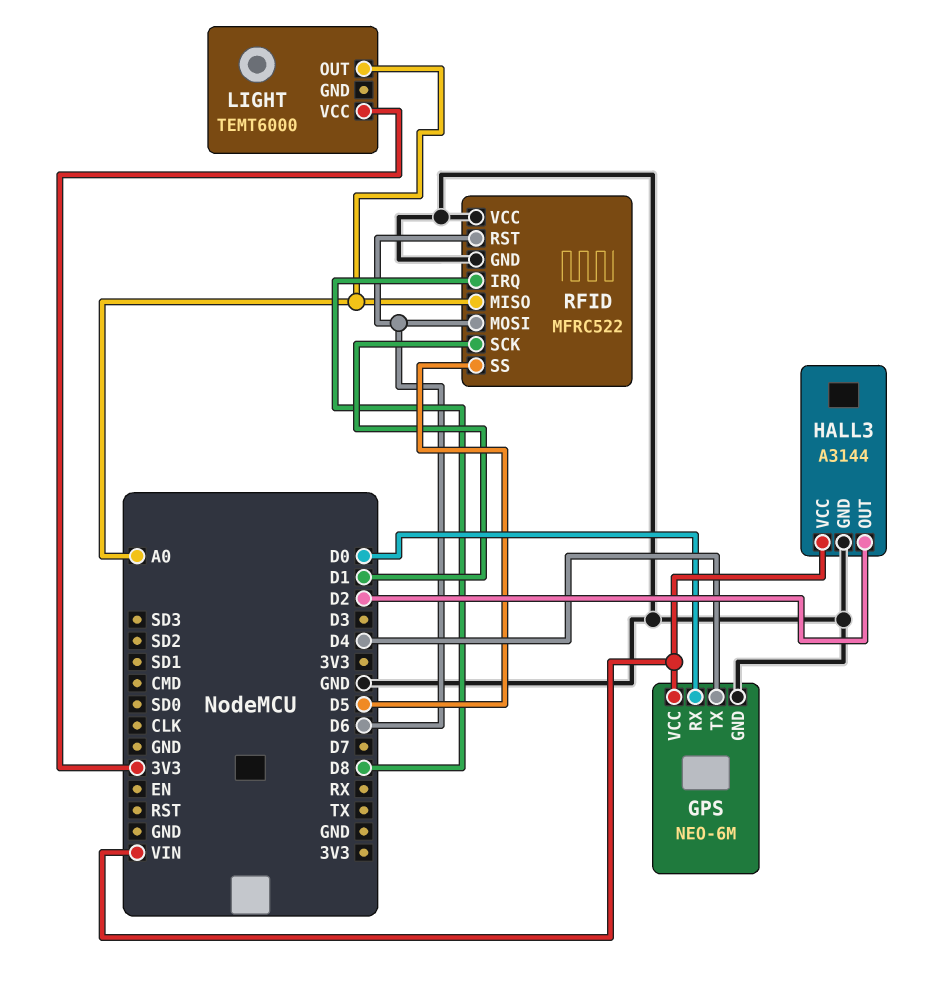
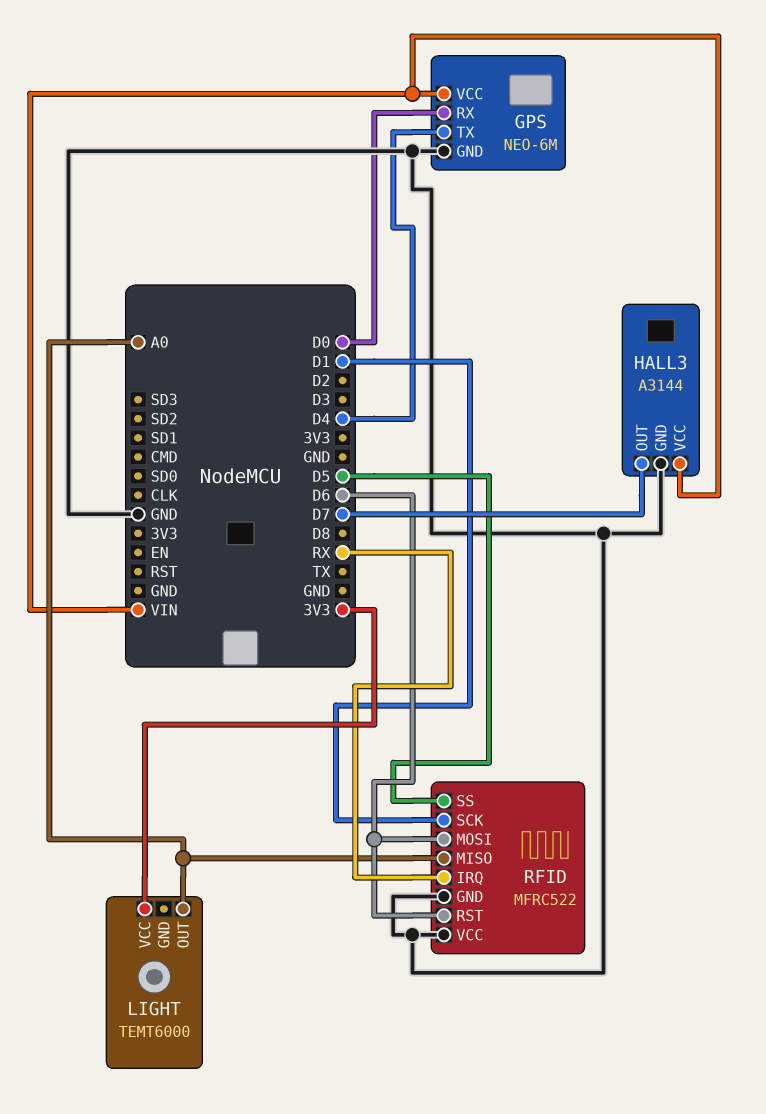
HALL3 pin OUT: D2 -> D7
RFID pin IRQ: D8 -> RX

